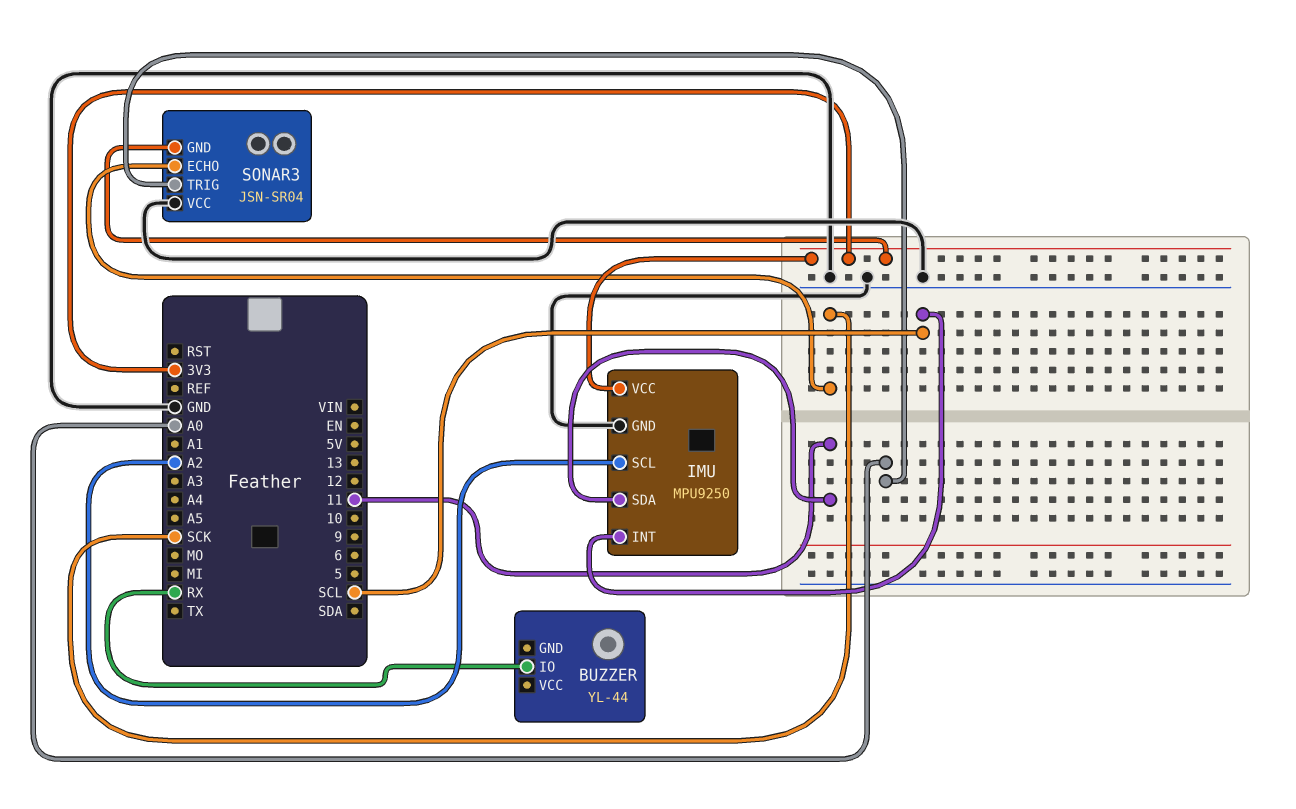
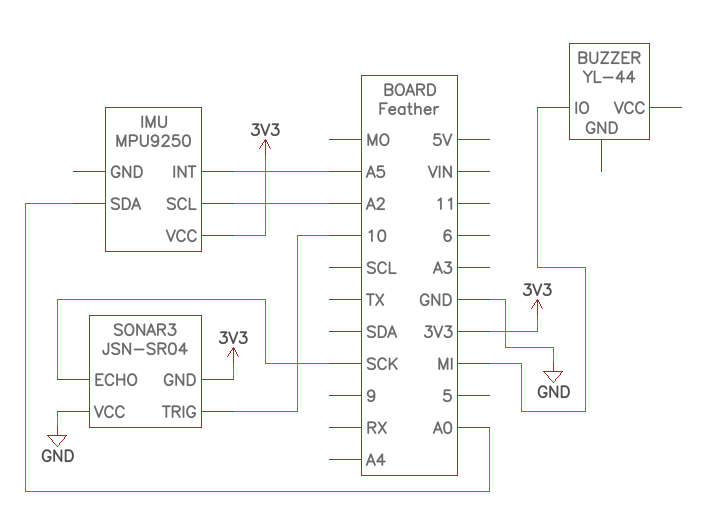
BUZZER pin IO: RX -> MI
IMU pin GND: GND -> none
IMU pin INT: SCL -> A5
IMU pin SDA: 11 -> A0
SONAR3 pin TRIG: A0 -> 10

